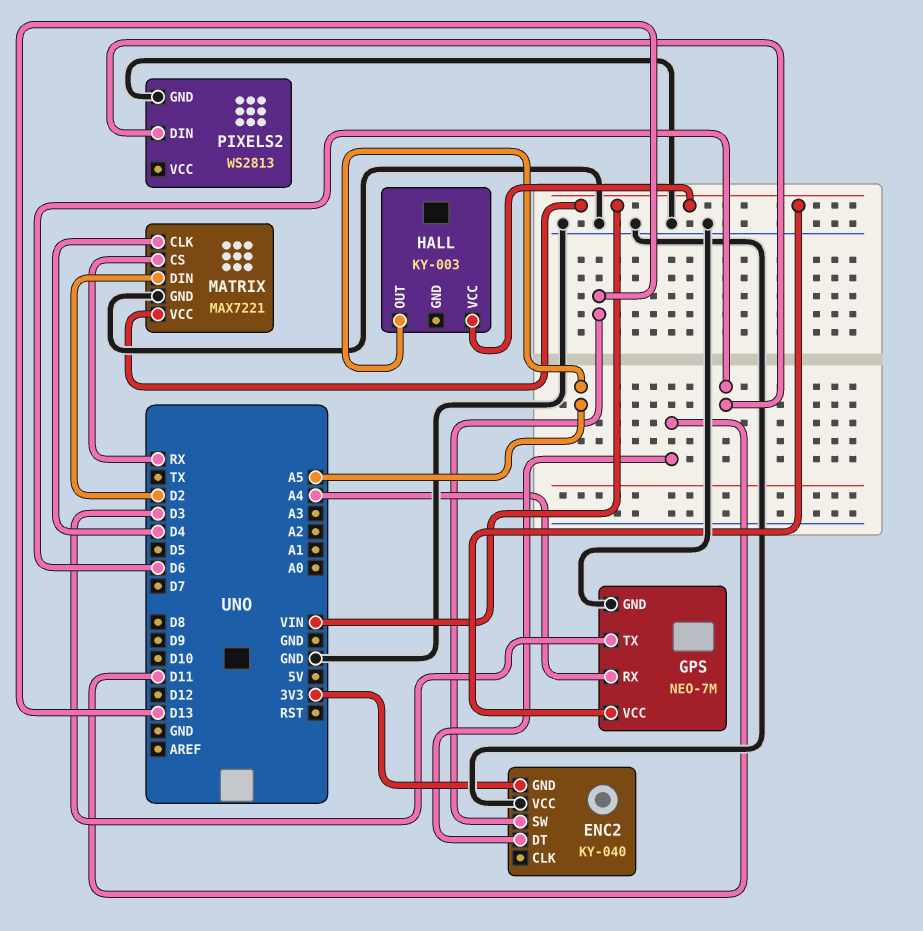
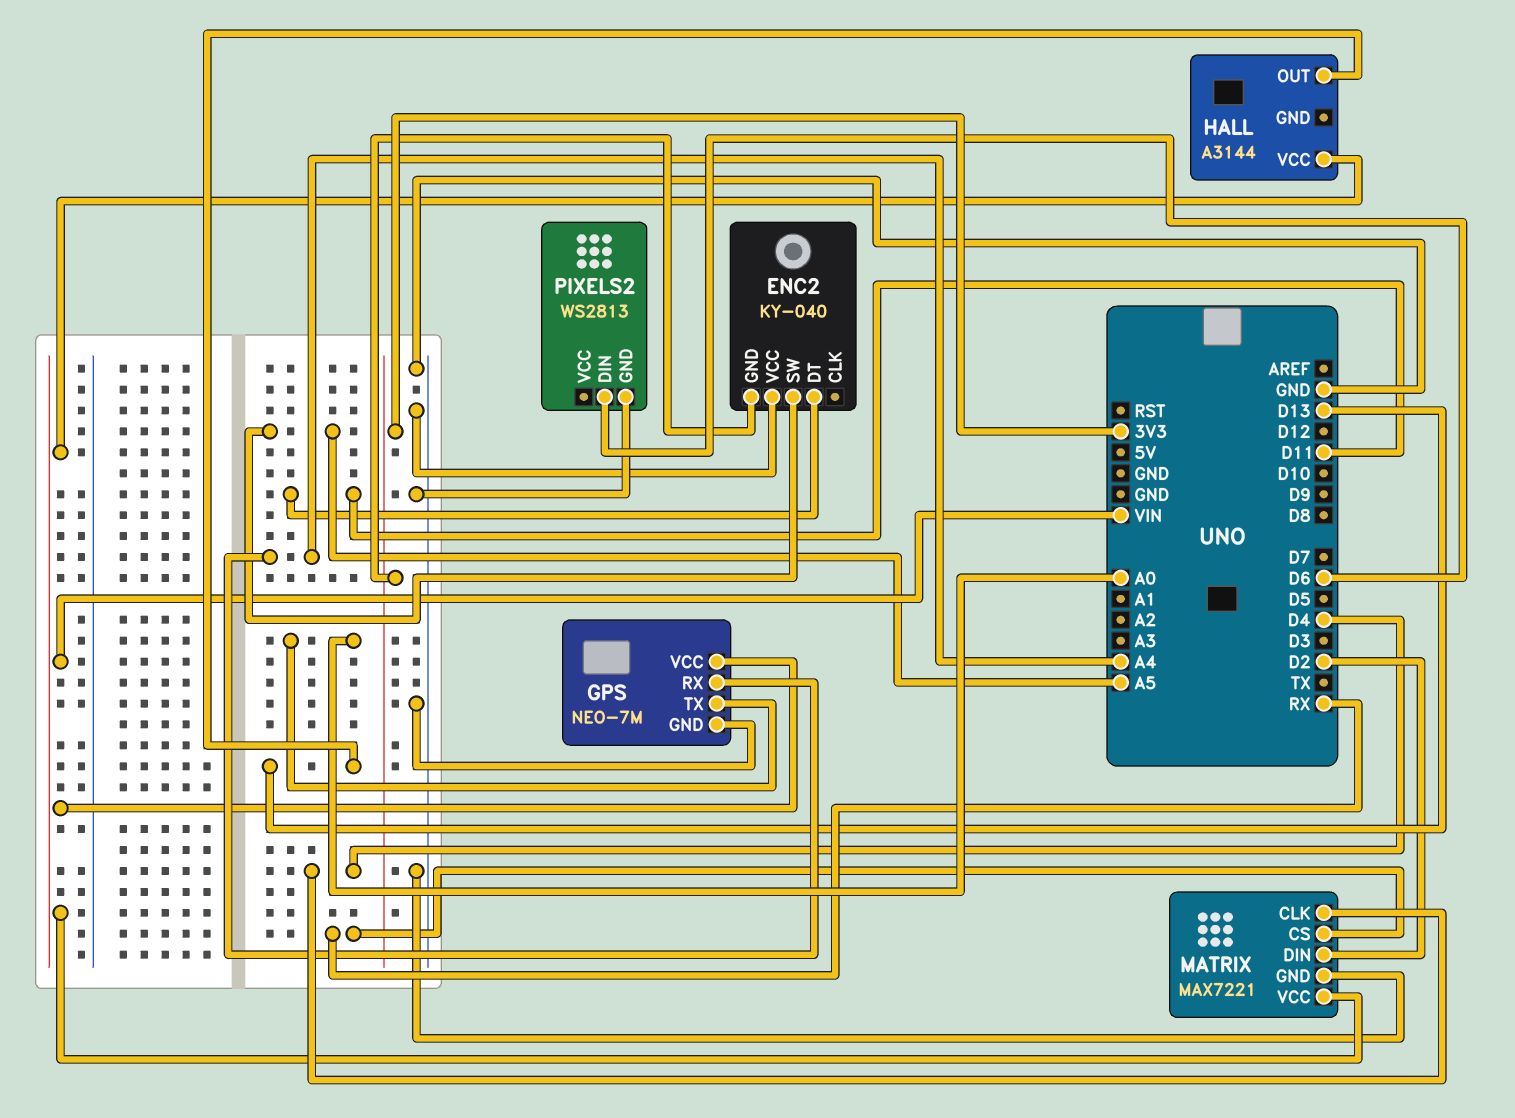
ENC2 pin SW: D13 -> A5
GPS pin TX: D3 -> A0
HALL: KY-003 -> A3144
HALL pin OUT: A5 -> D13

